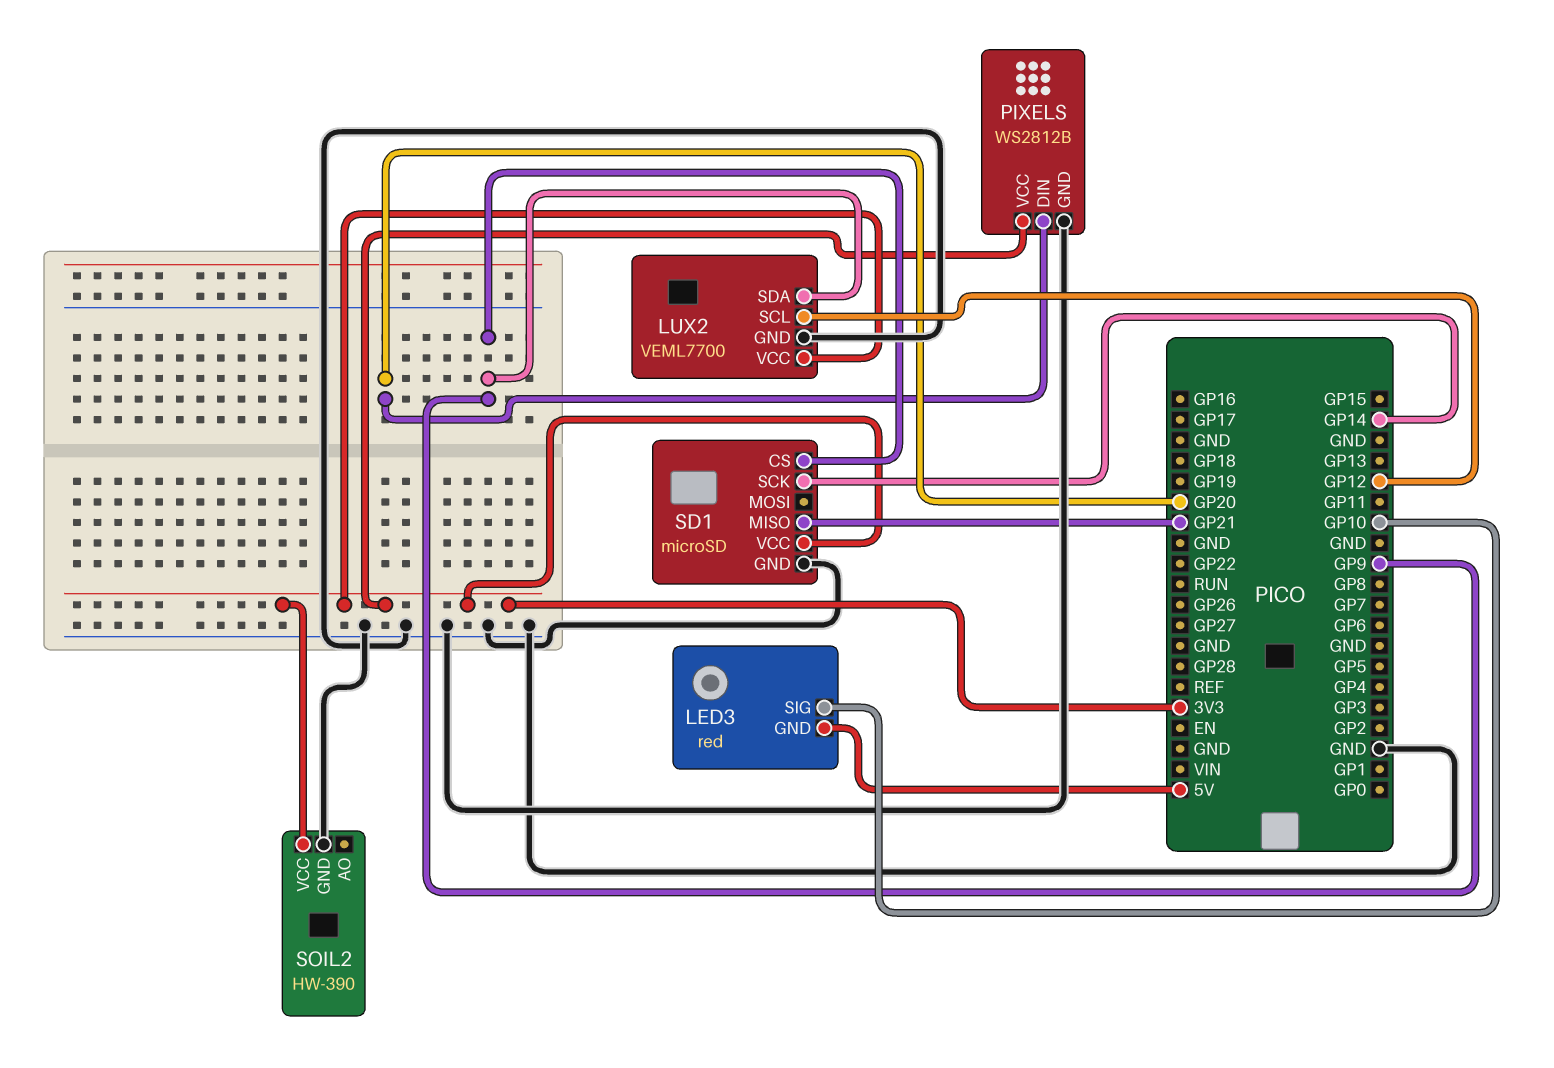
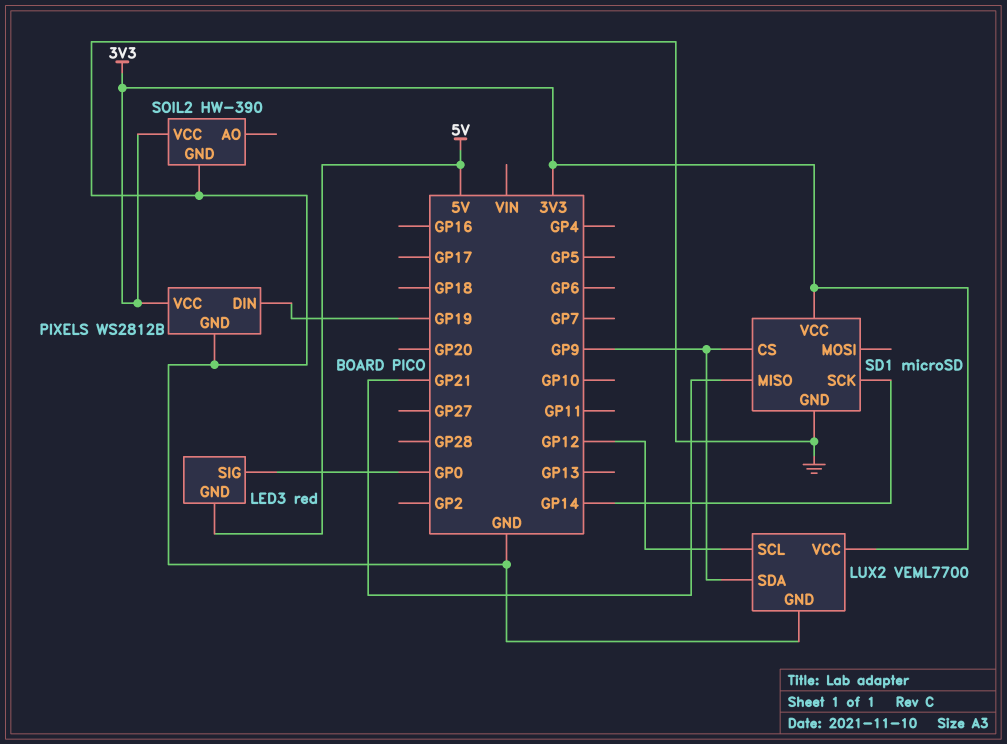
LED3 pin SIG: GP10 -> GP0
PIXELS pin DIN: GP20 -> GP19

